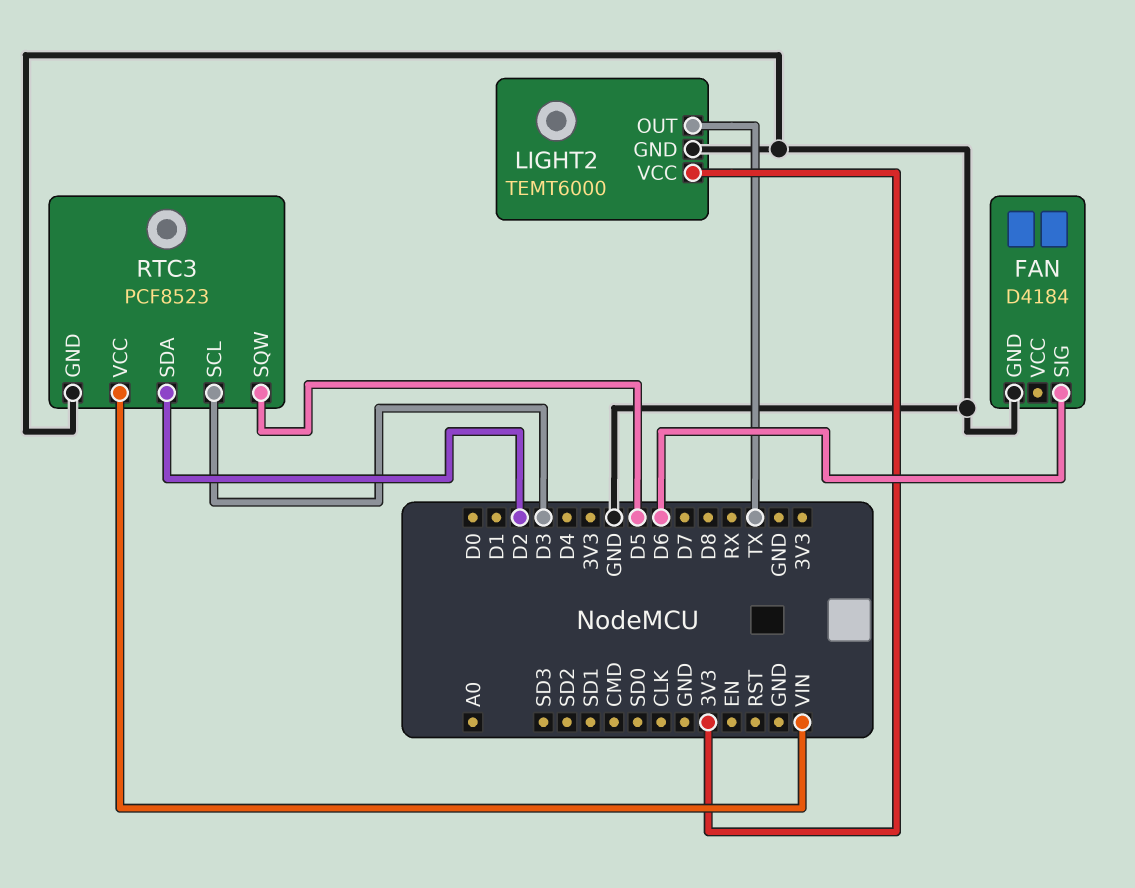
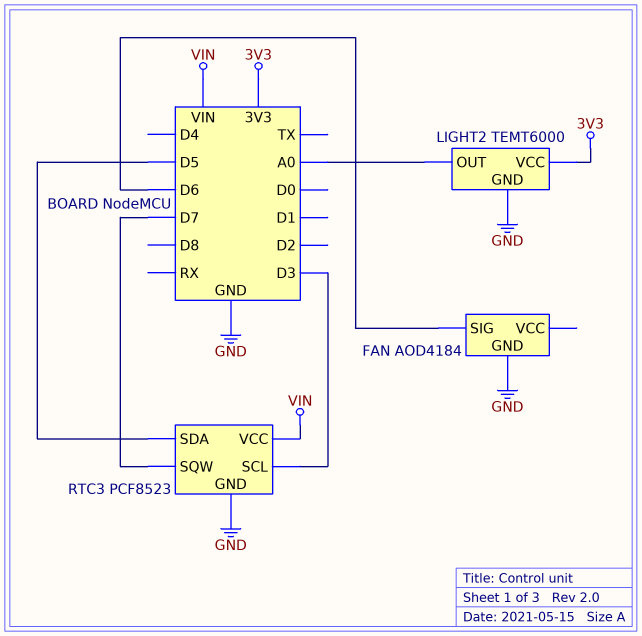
FAN: D4184 -> AOD4184
LIGHT2 pin OUT: TX -> A0
RTC3 pin SDA: D2 -> D5
RTC3 pin SQW: D5 -> D7

